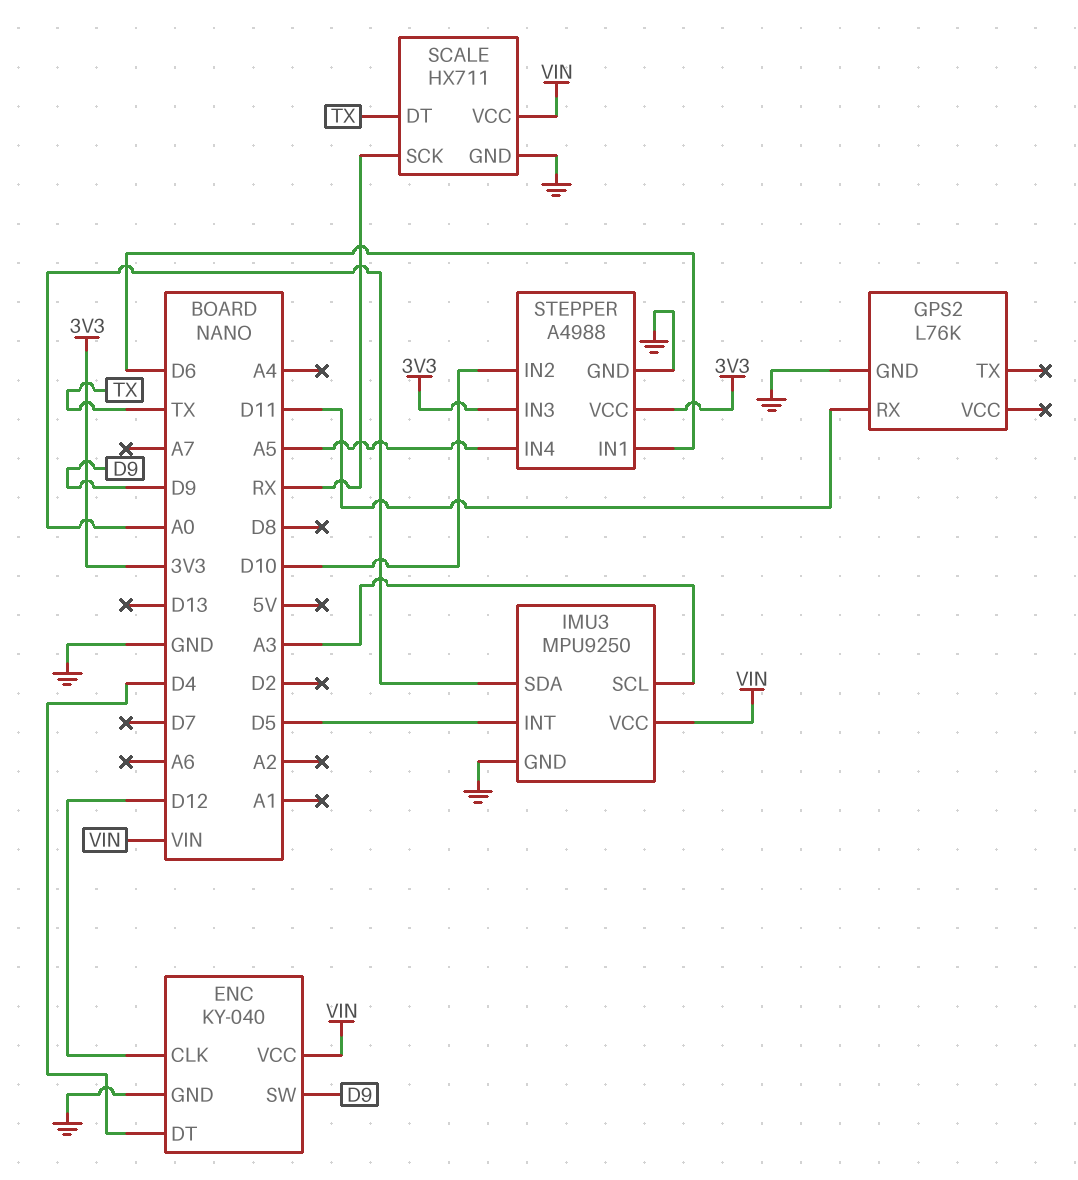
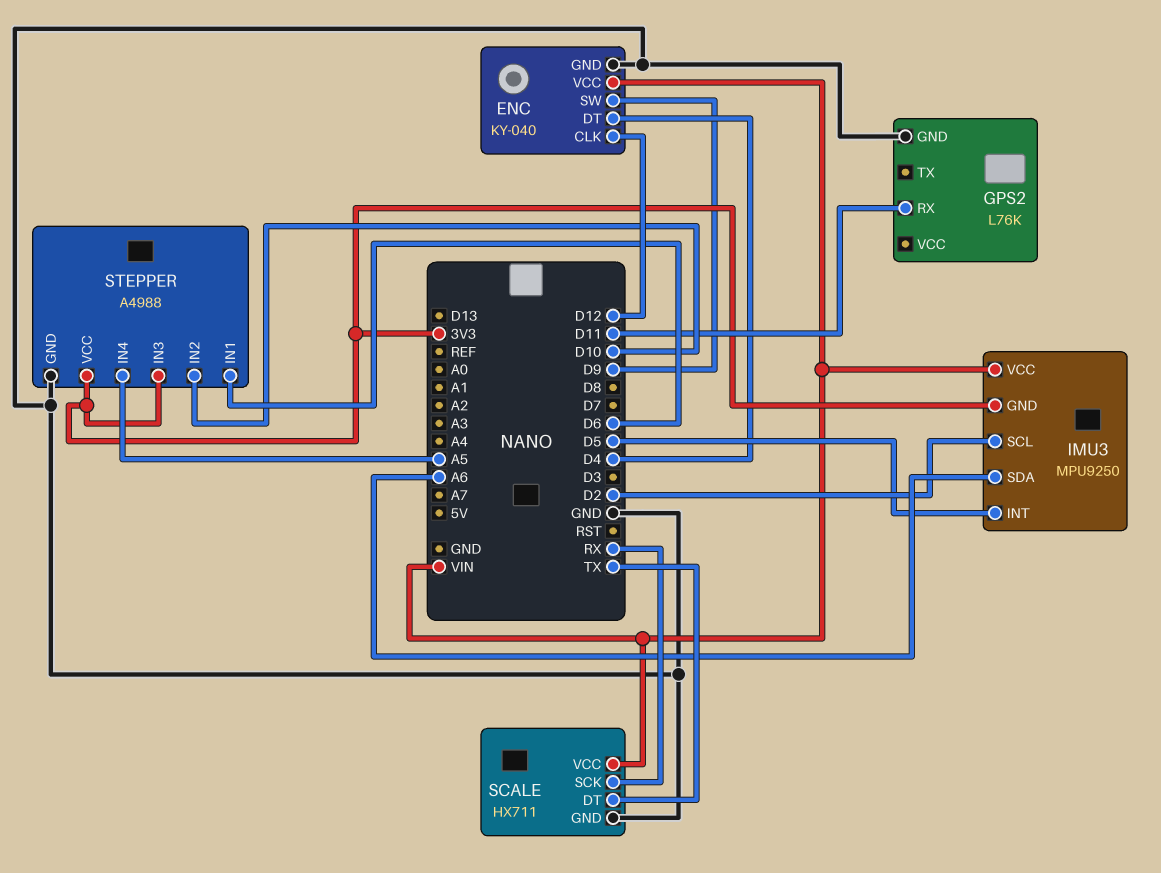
IMU3 pin GND: GND -> 3V3
IMU3 pin SCL: A3 -> D2
IMU3 pin SDA: A0 -> A6

